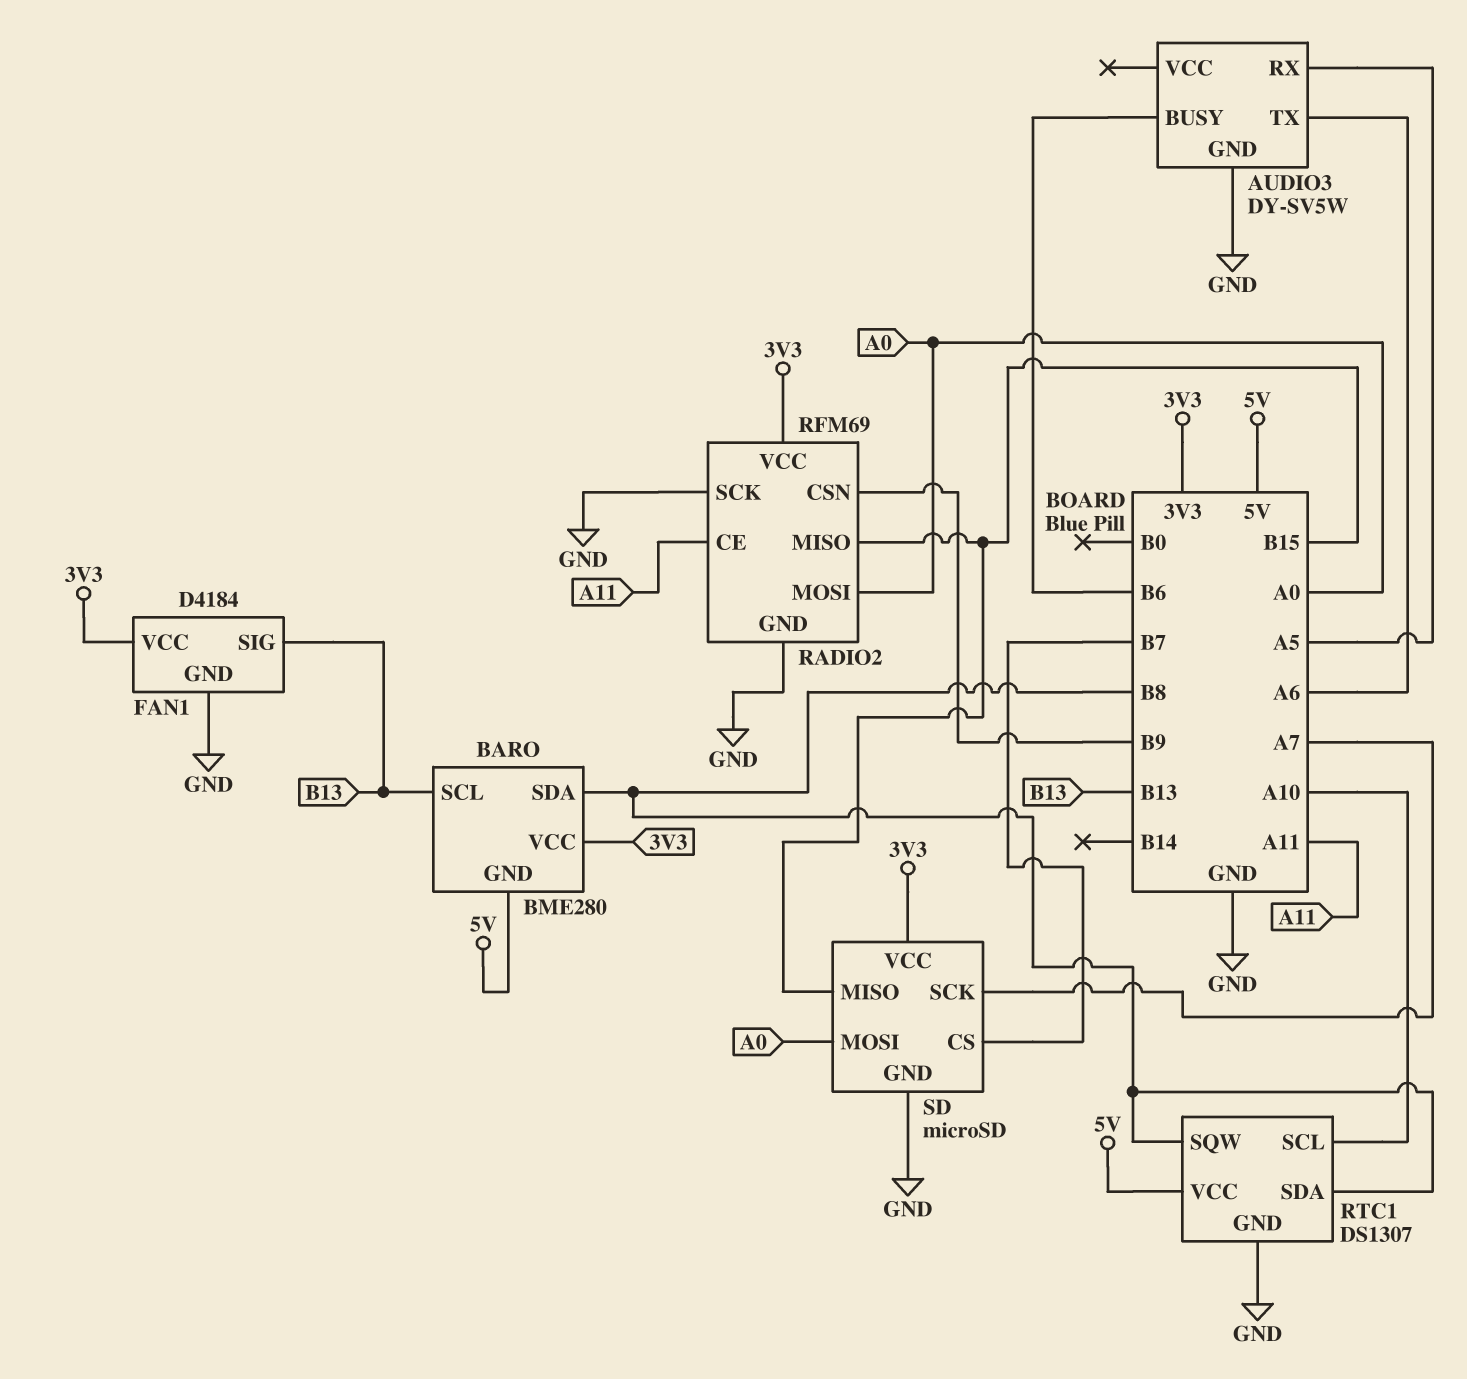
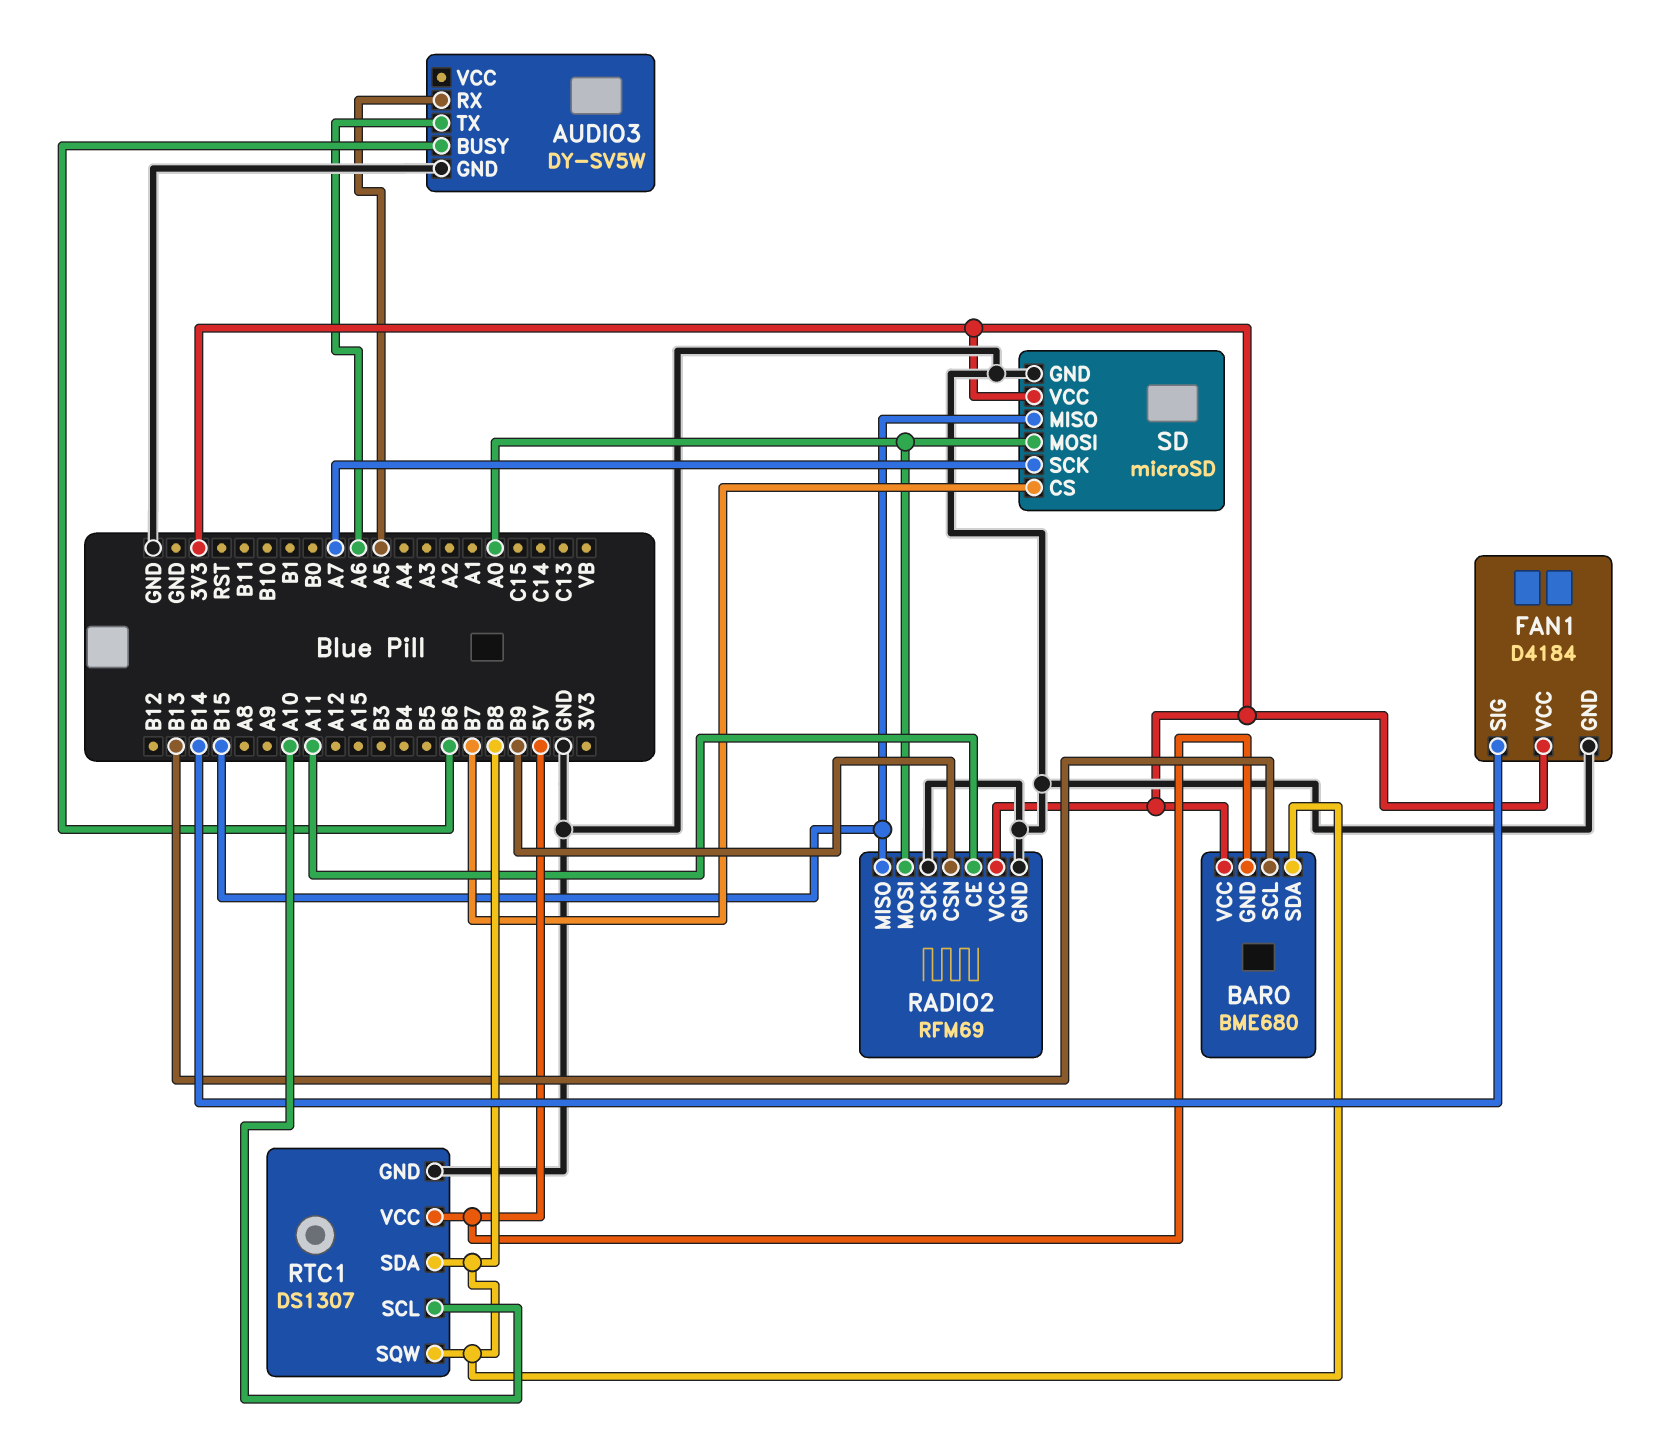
BARO: BME280 -> BME680
FAN1 pin SIG: B13 -> B14

